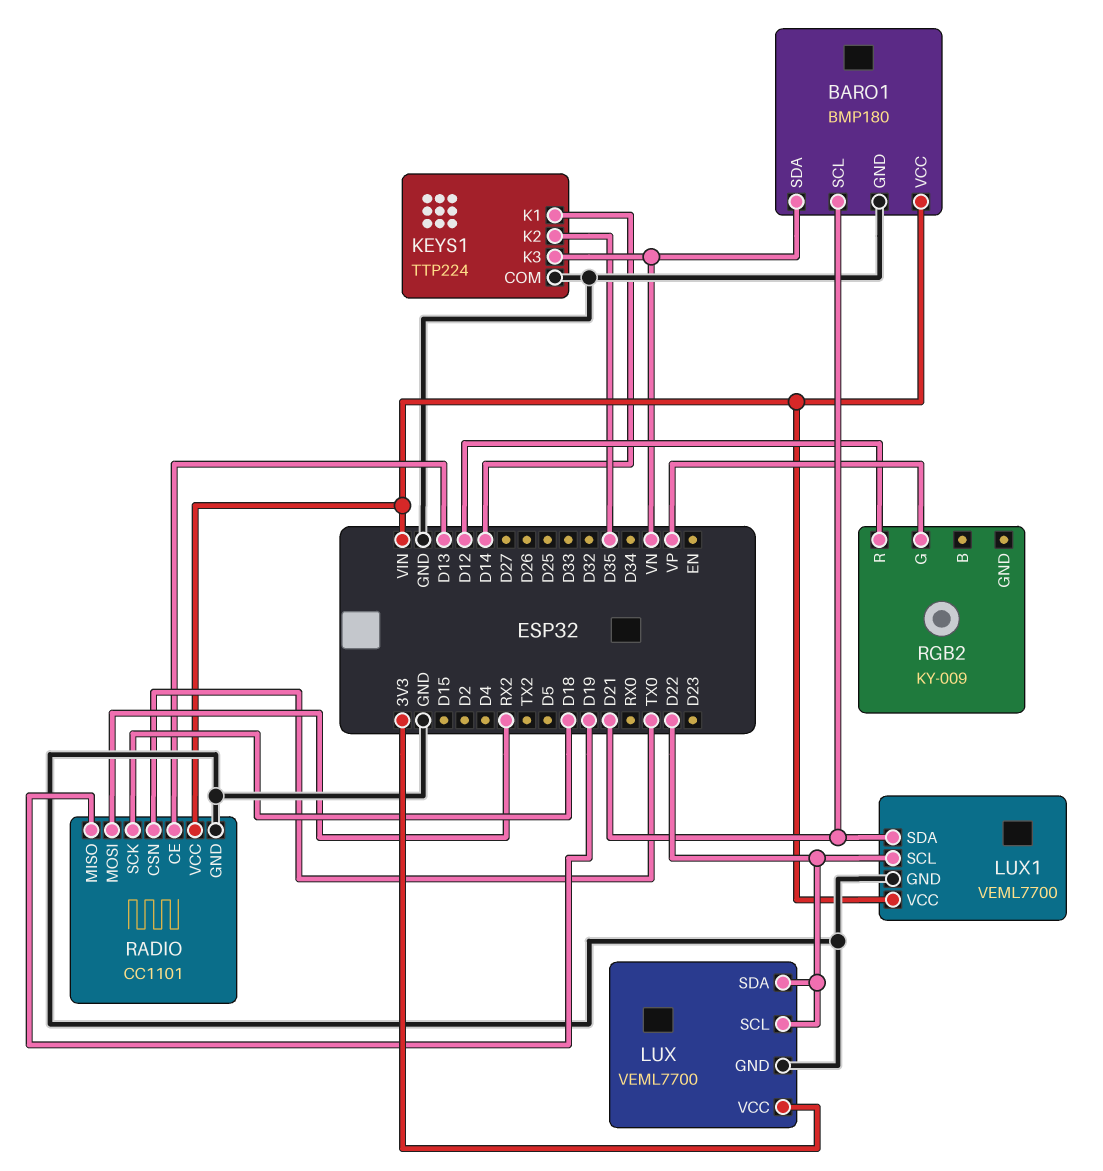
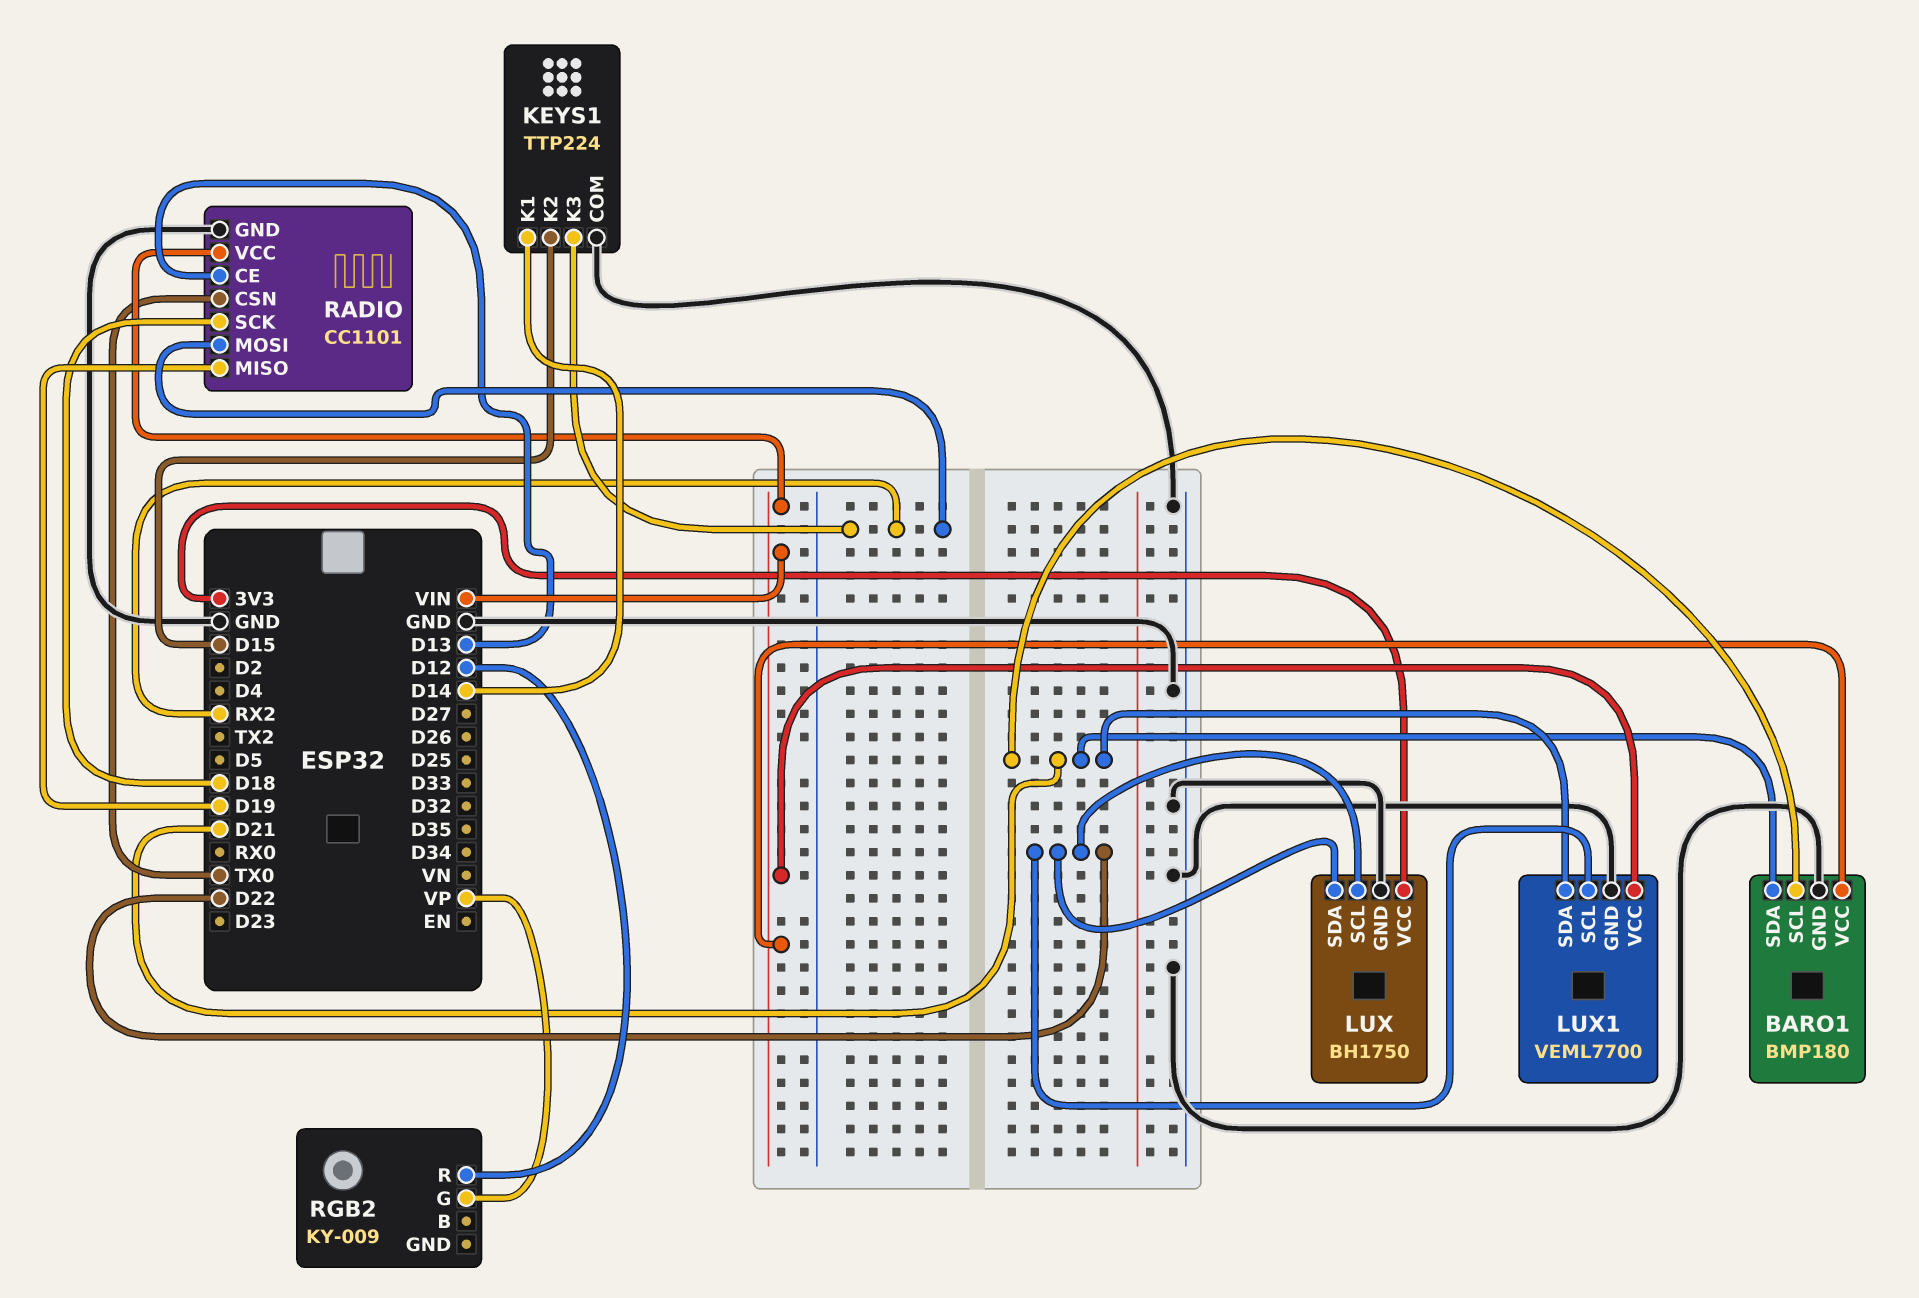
BARO1 pin SDA: VN -> D21
KEYS1 pin K2: D35 -> D15
KEYS1 pin K3: VN -> RX2
LUX: VEML7700 -> BH1750

